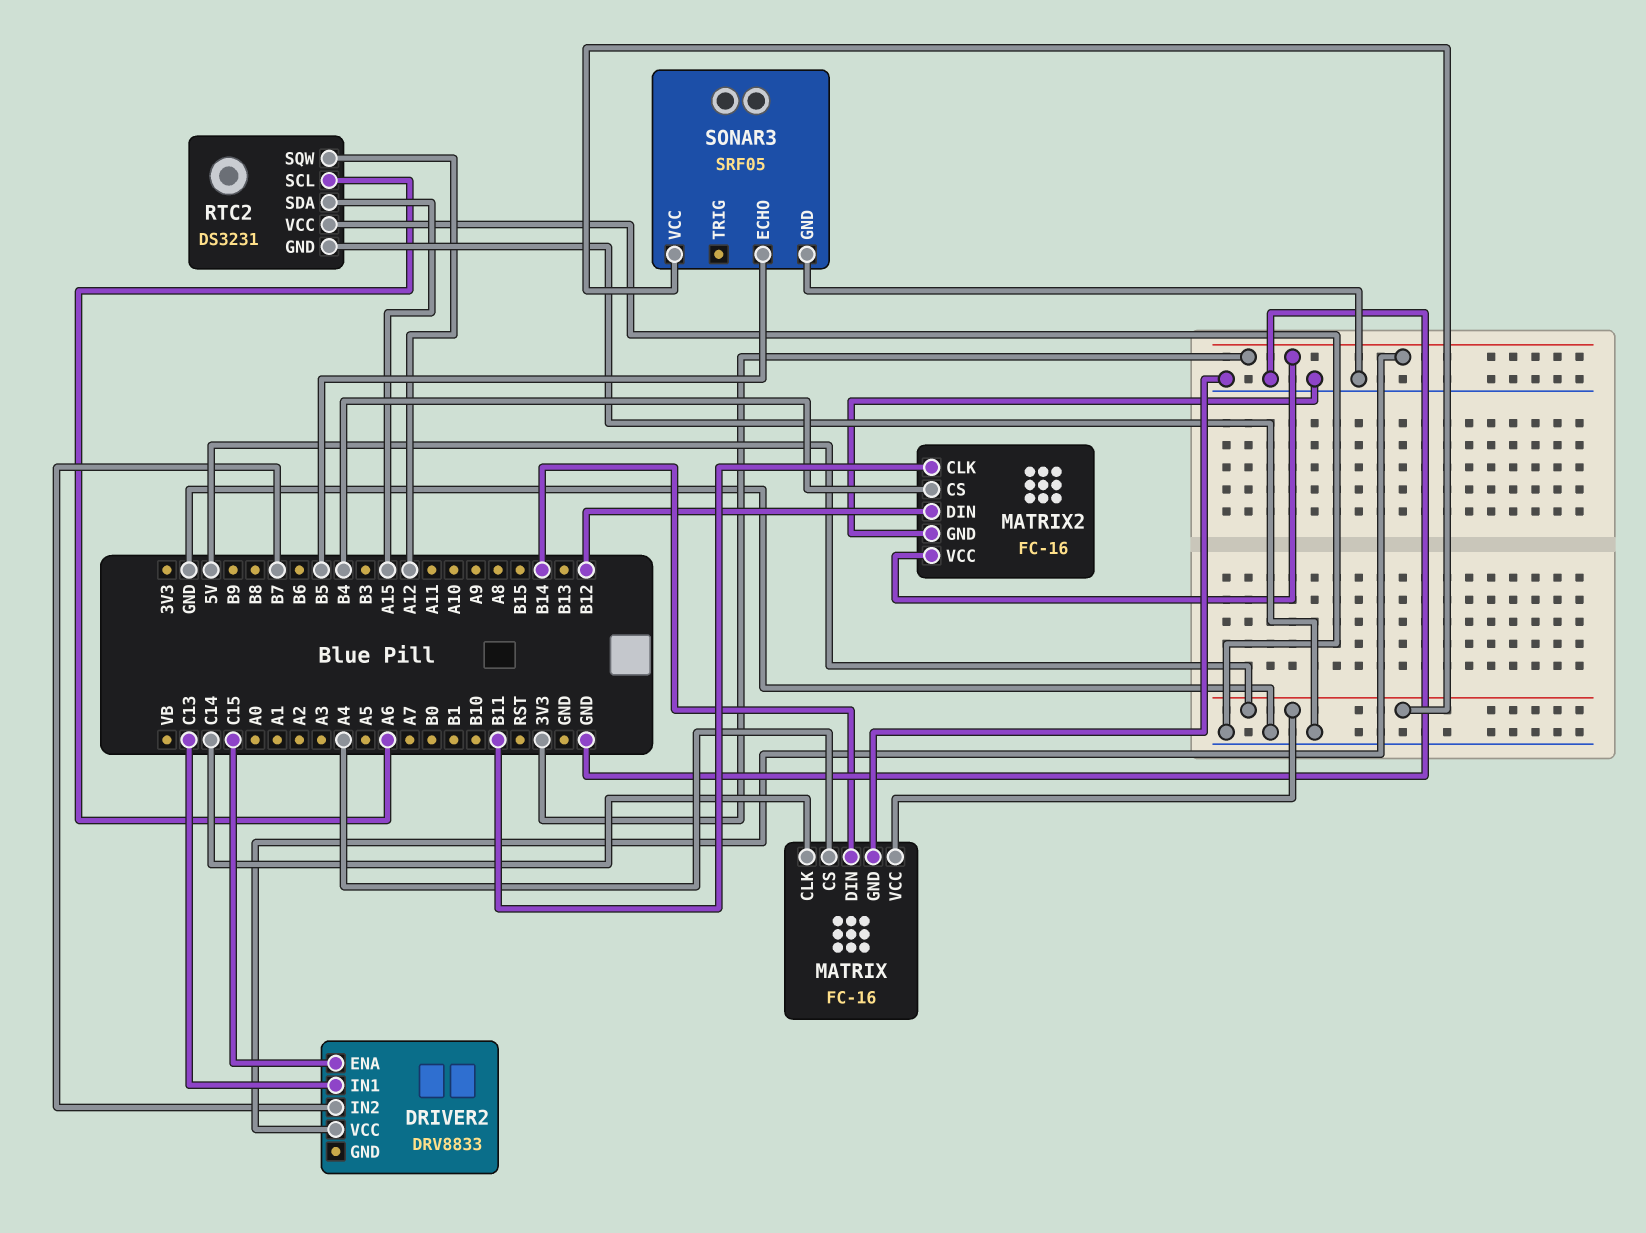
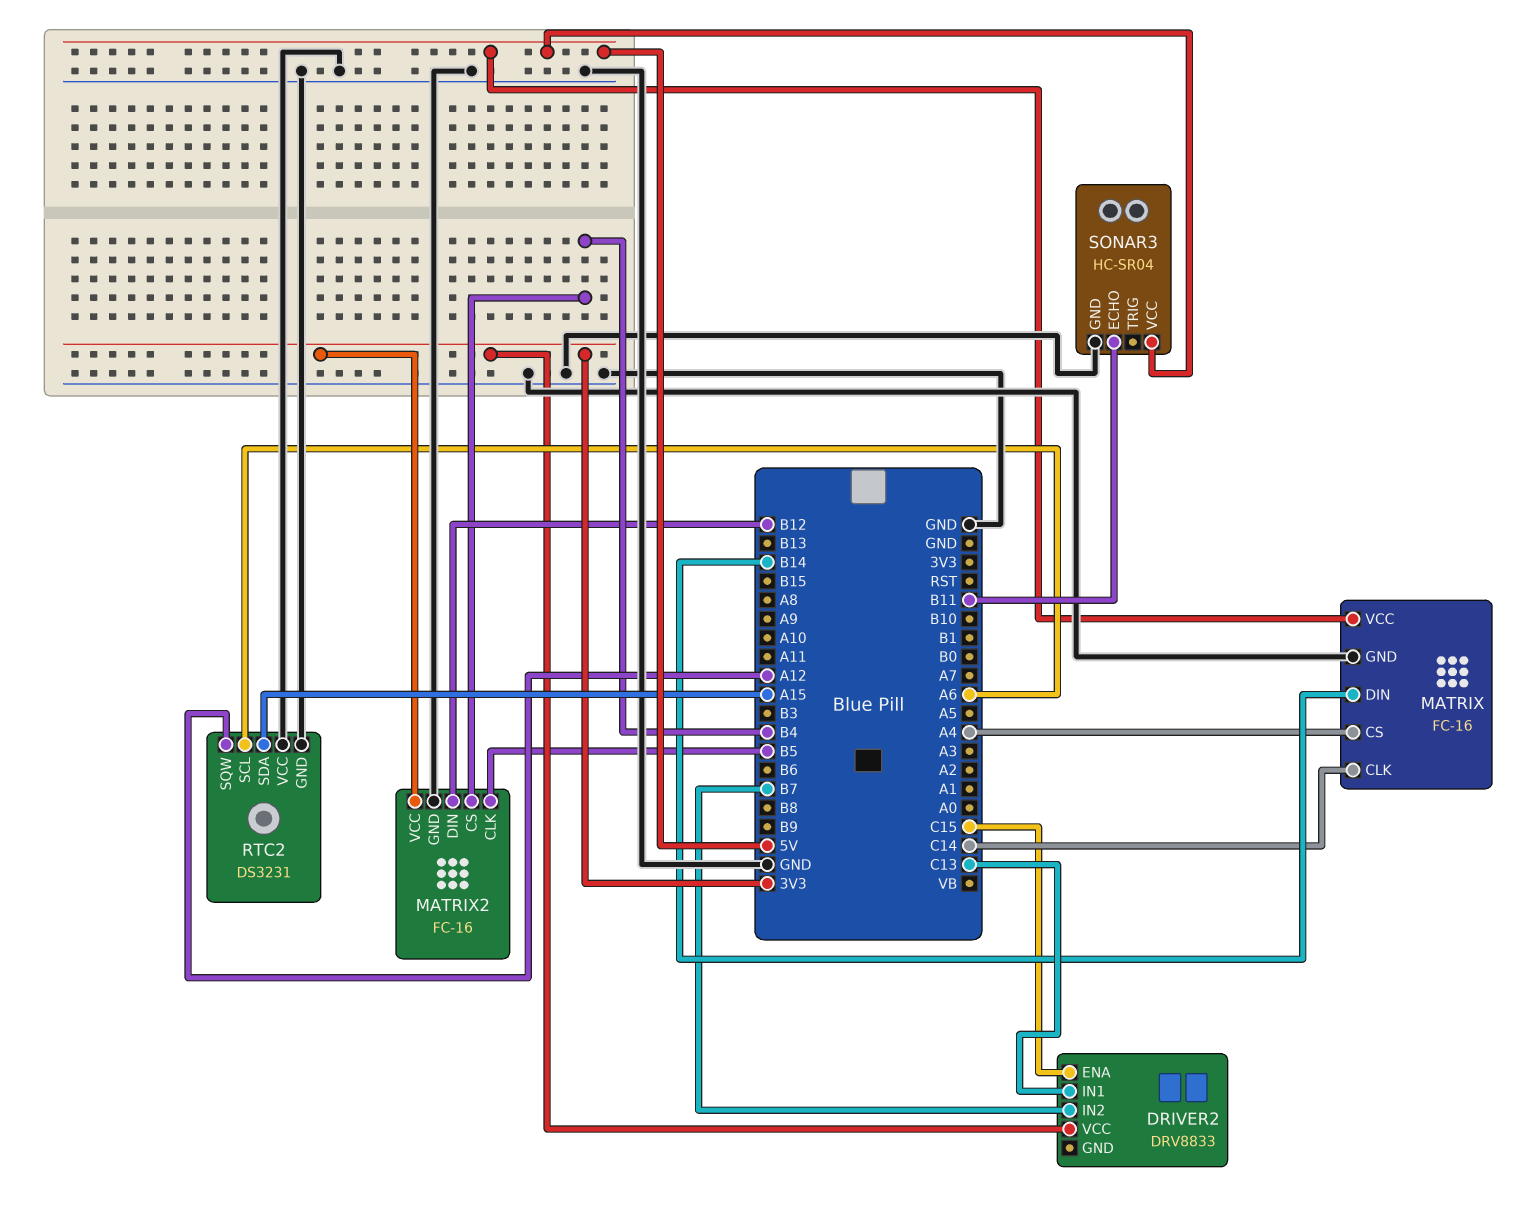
MATRIX2 pin CLK: B11 -> B5
SONAR3: SRF05 -> HC-SR04
SONAR3 pin ECHO: B5 -> B11

